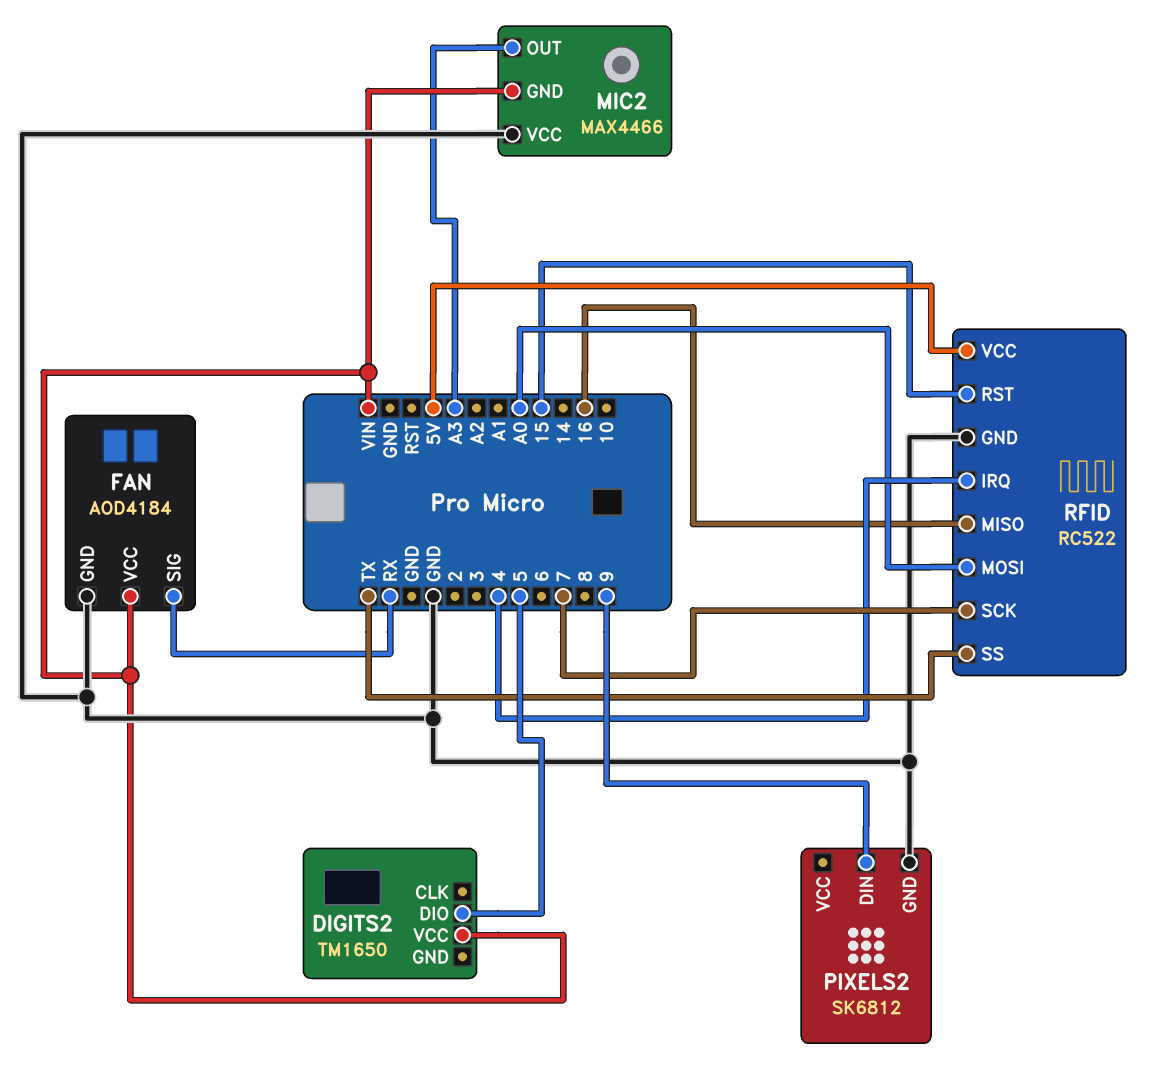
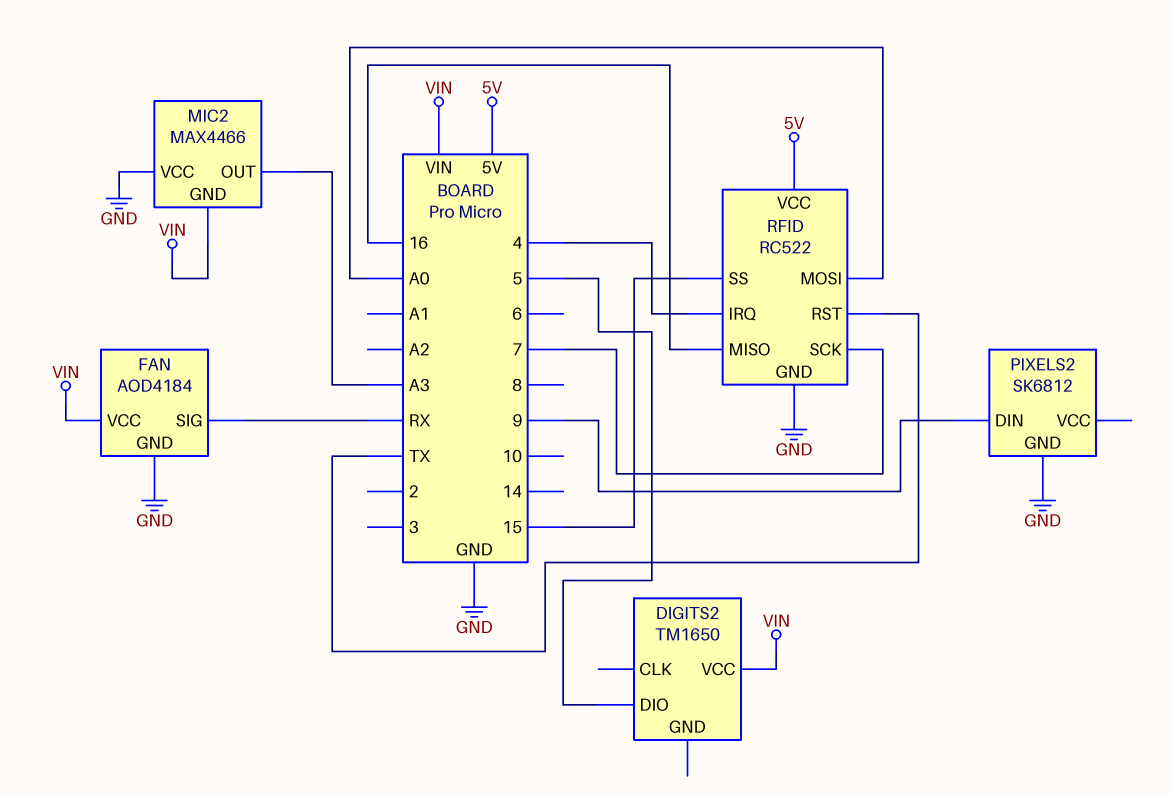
RFID pin RST: 15 -> TX
RFID pin SS: TX -> 15

